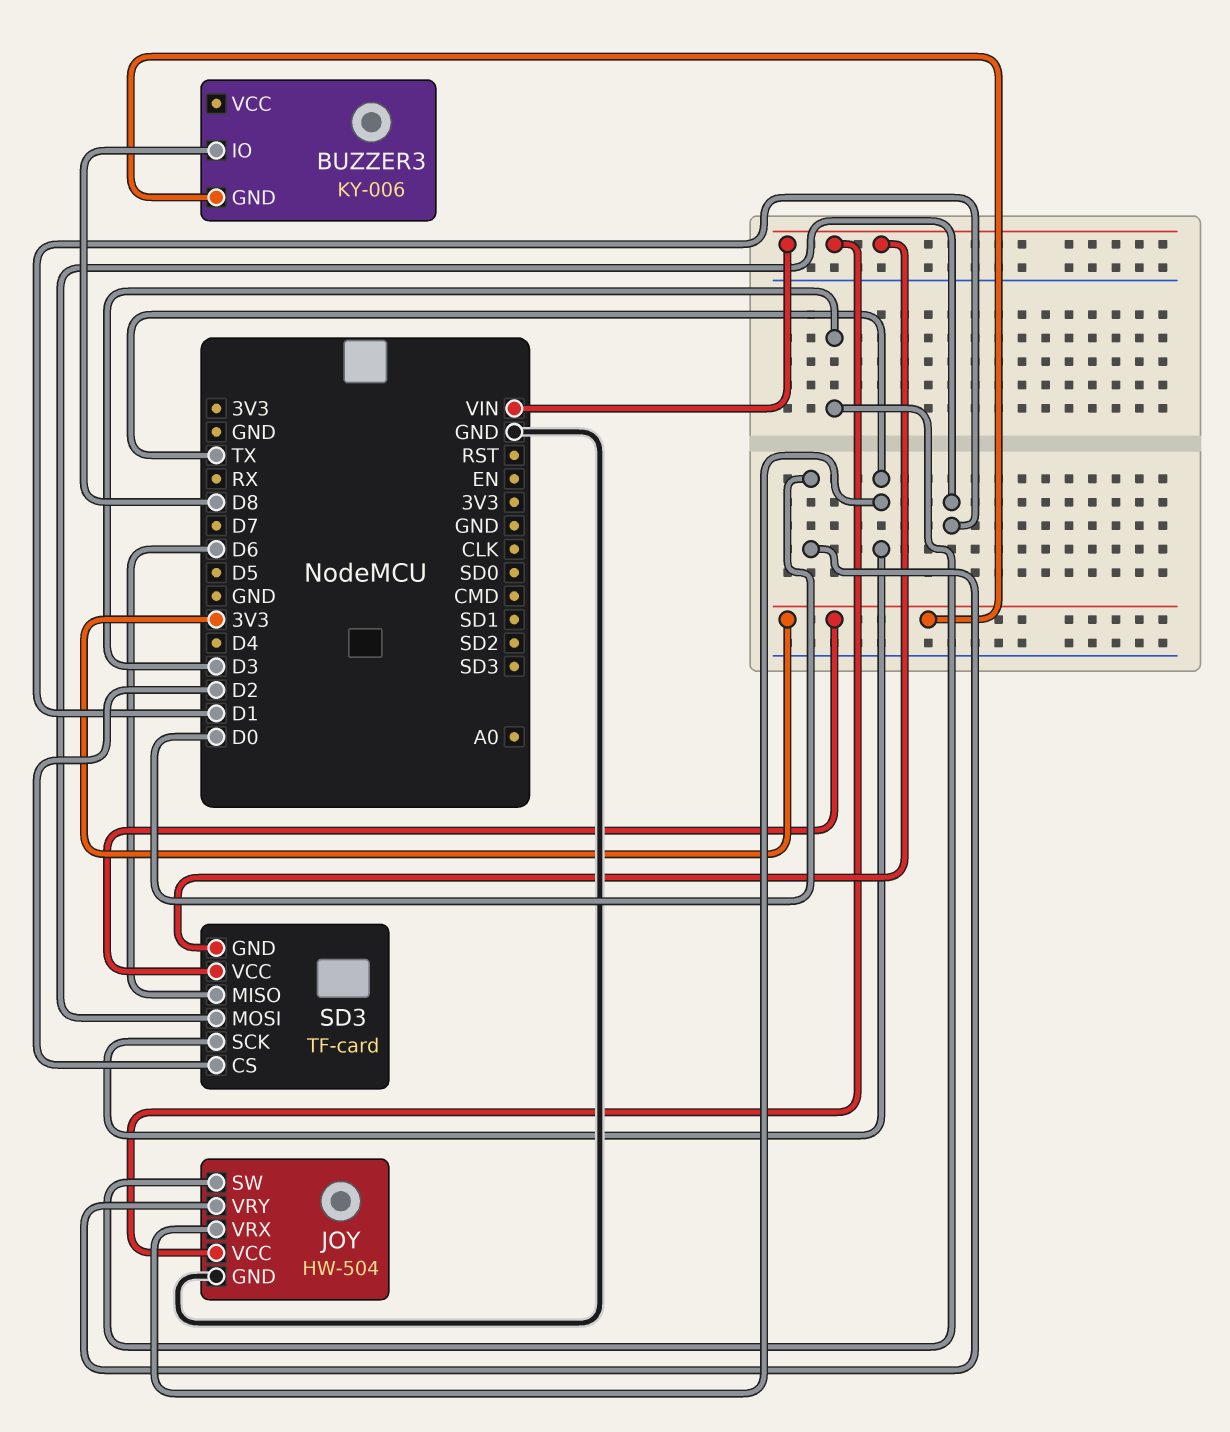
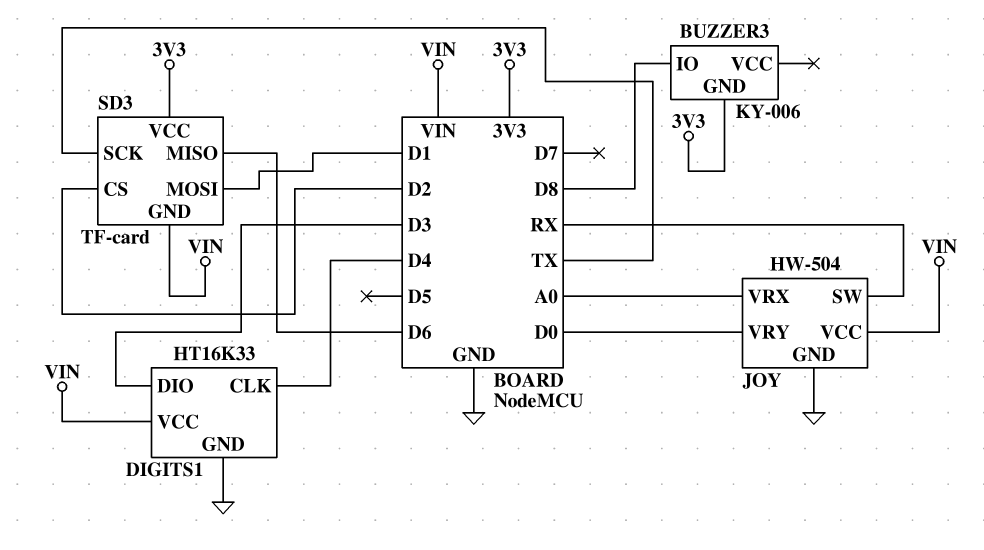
DIGITS1: none -> HT16K33
DIGITS1 pin CLK: none -> D4
DIGITS1 pin DIO: none -> D3
DIGITS1 pin GND: none -> GND
DIGITS1 pin VCC: none -> VIN
JOY pin SW: D3 -> RX
JOY pin VRX: TX -> A0

